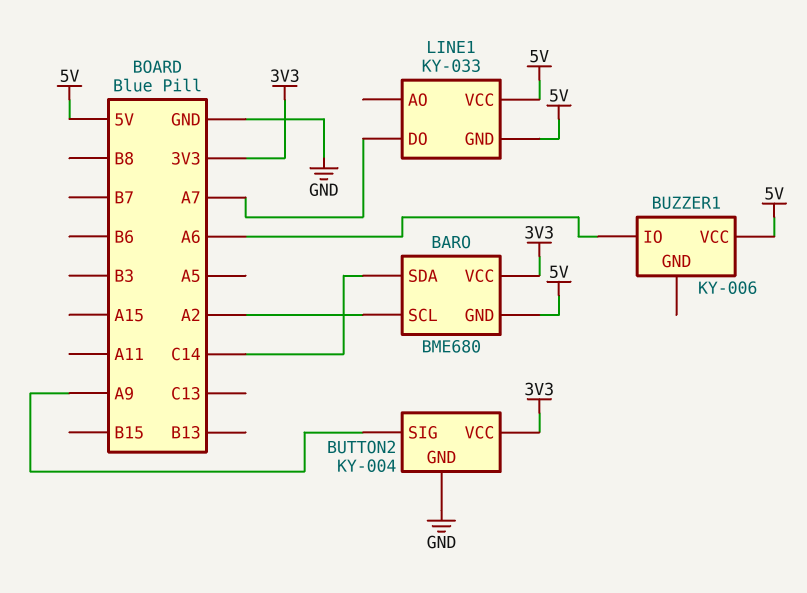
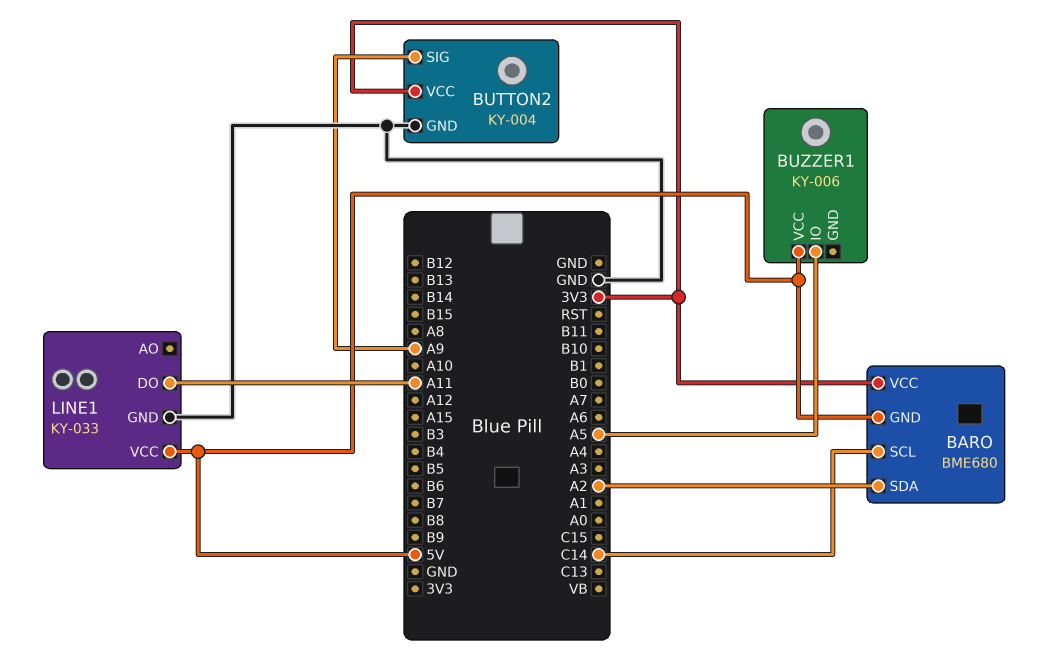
BARO pin SCL: A2 -> C14
BARO pin SDA: C14 -> A2
BUZZER1 pin IO: A6 -> A5
LINE1 pin DO: A7 -> A11
LINE1 pin GND: 5V -> GND

